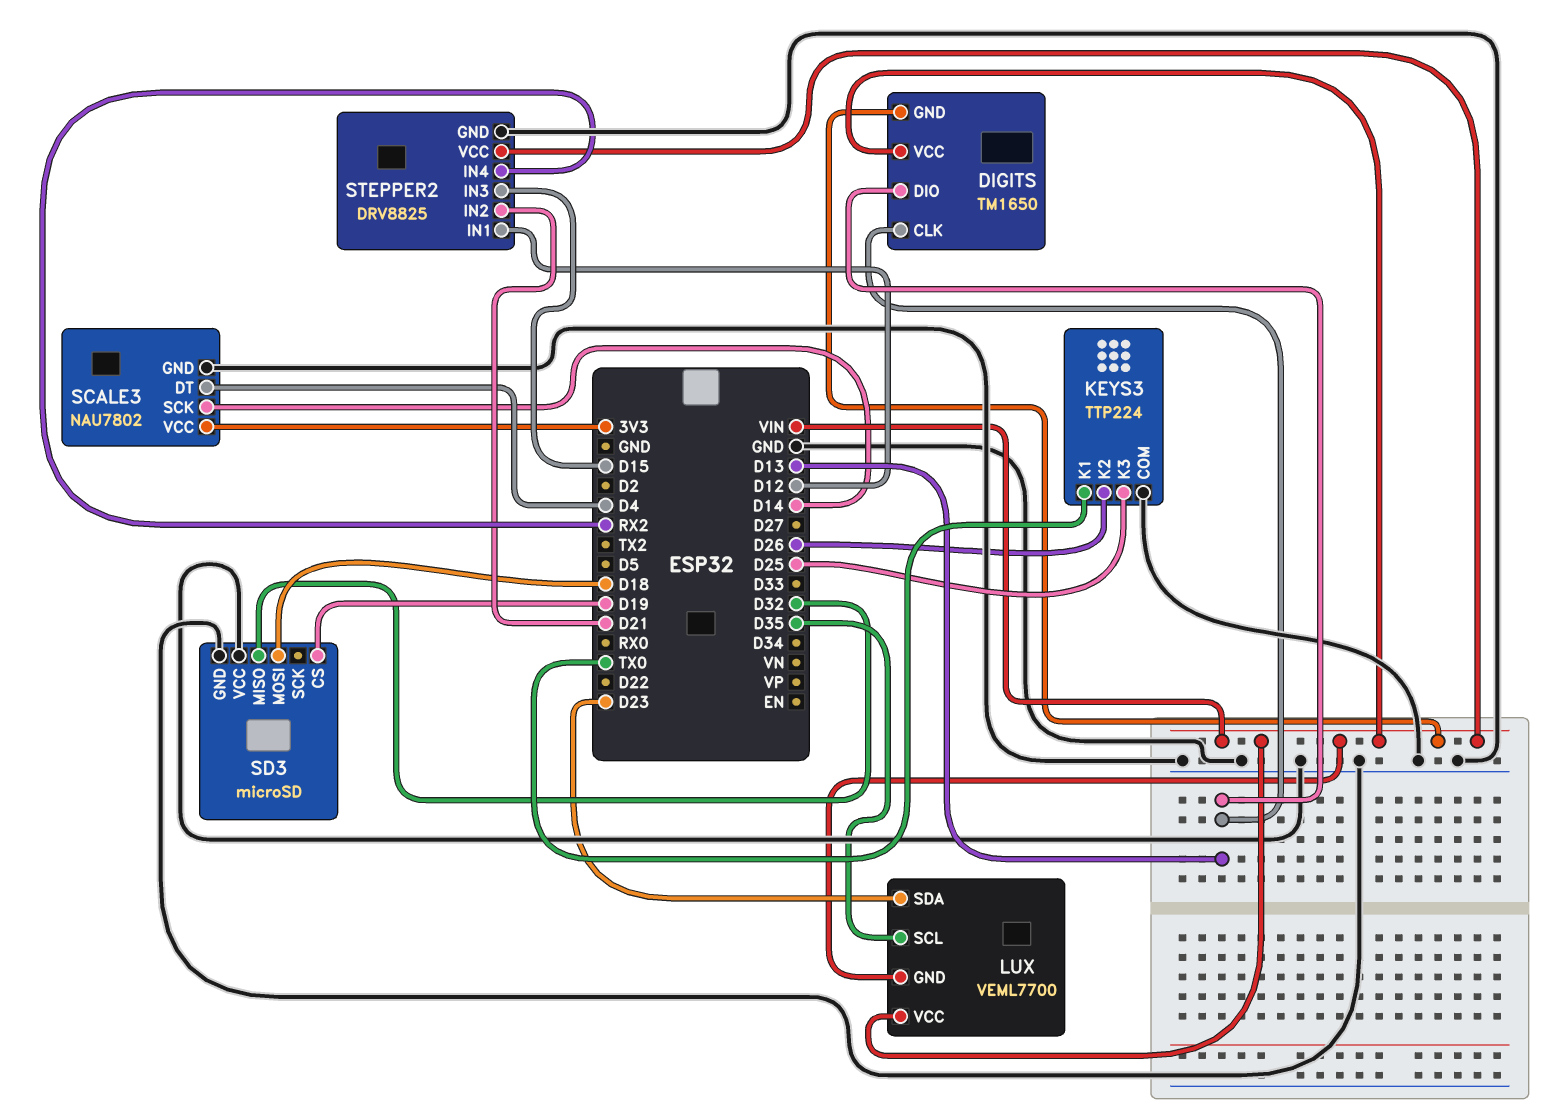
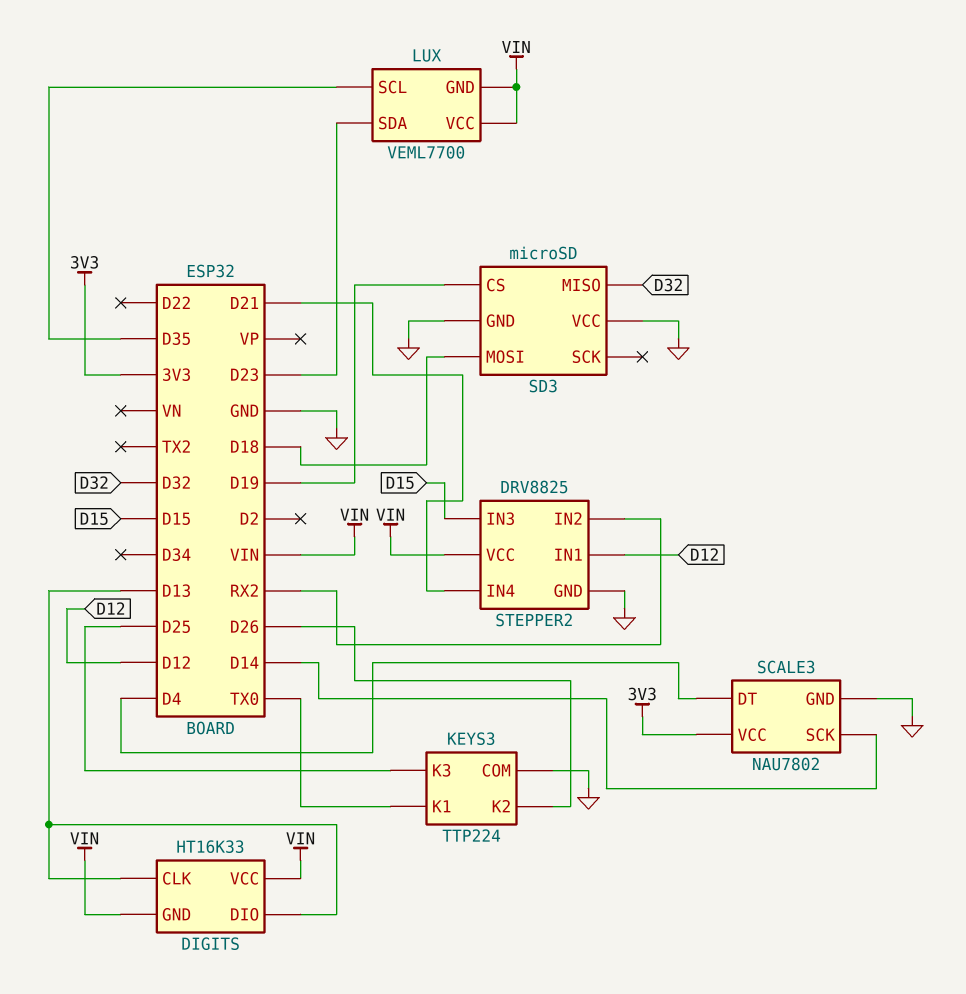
DIGITS: TM1650 -> HT16K33
STEPPER2 pin IN2: D21 -> RX2
STEPPER2 pin IN4: RX2 -> D21

